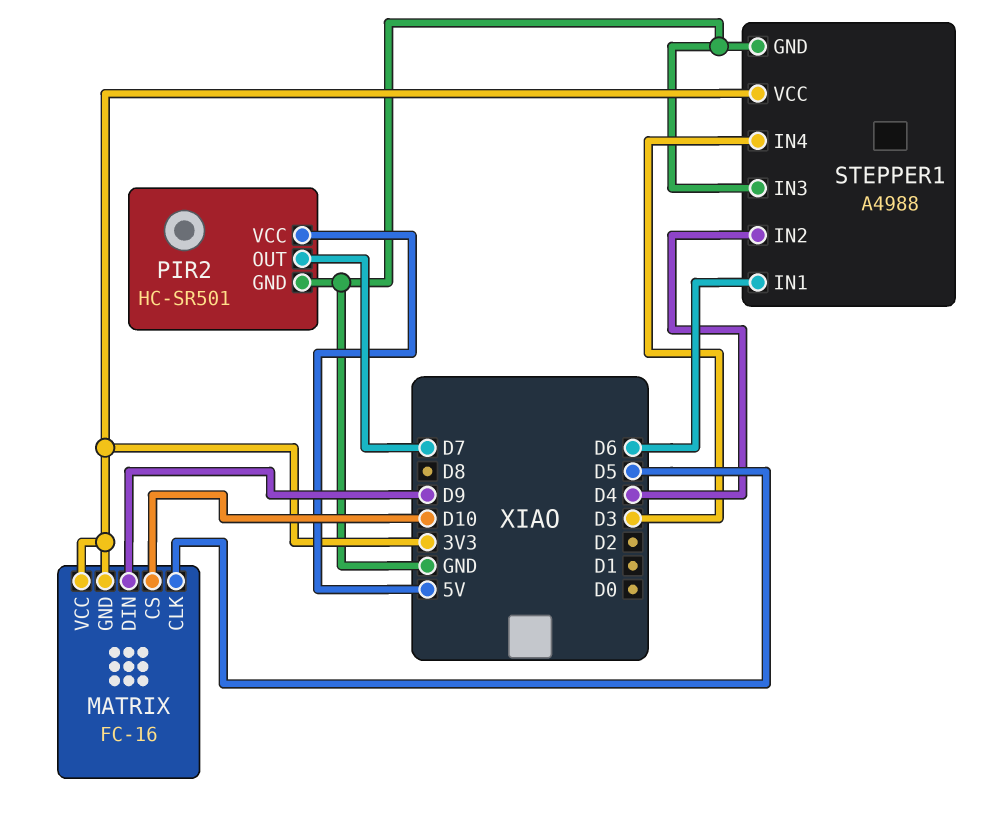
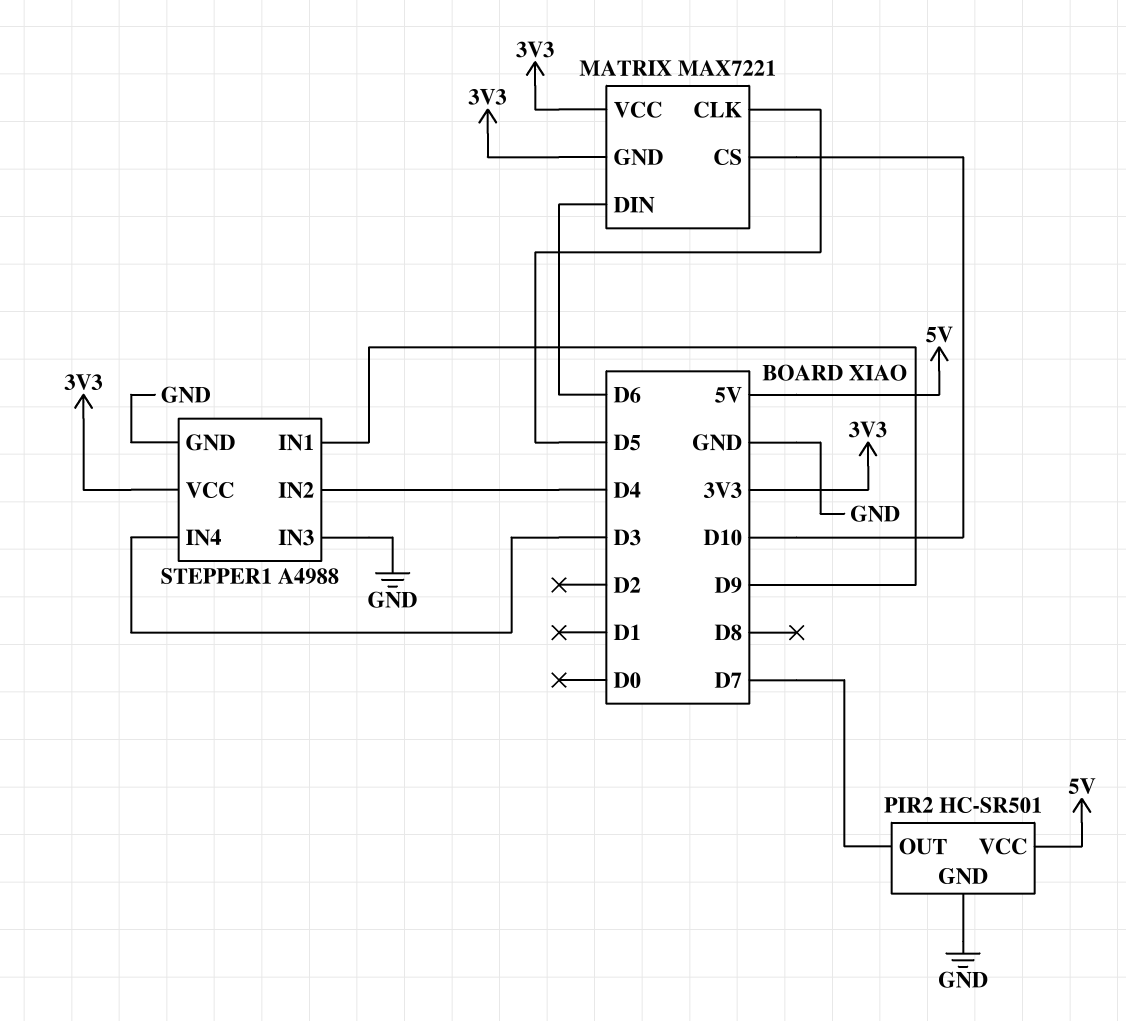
MATRIX: FC-16 -> MAX7221
MATRIX pin DIN: D9 -> D6
STEPPER1 pin IN1: D6 -> D9

